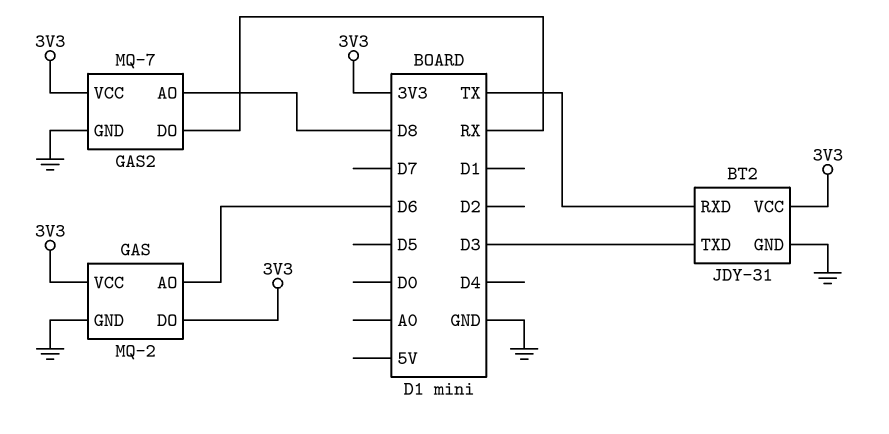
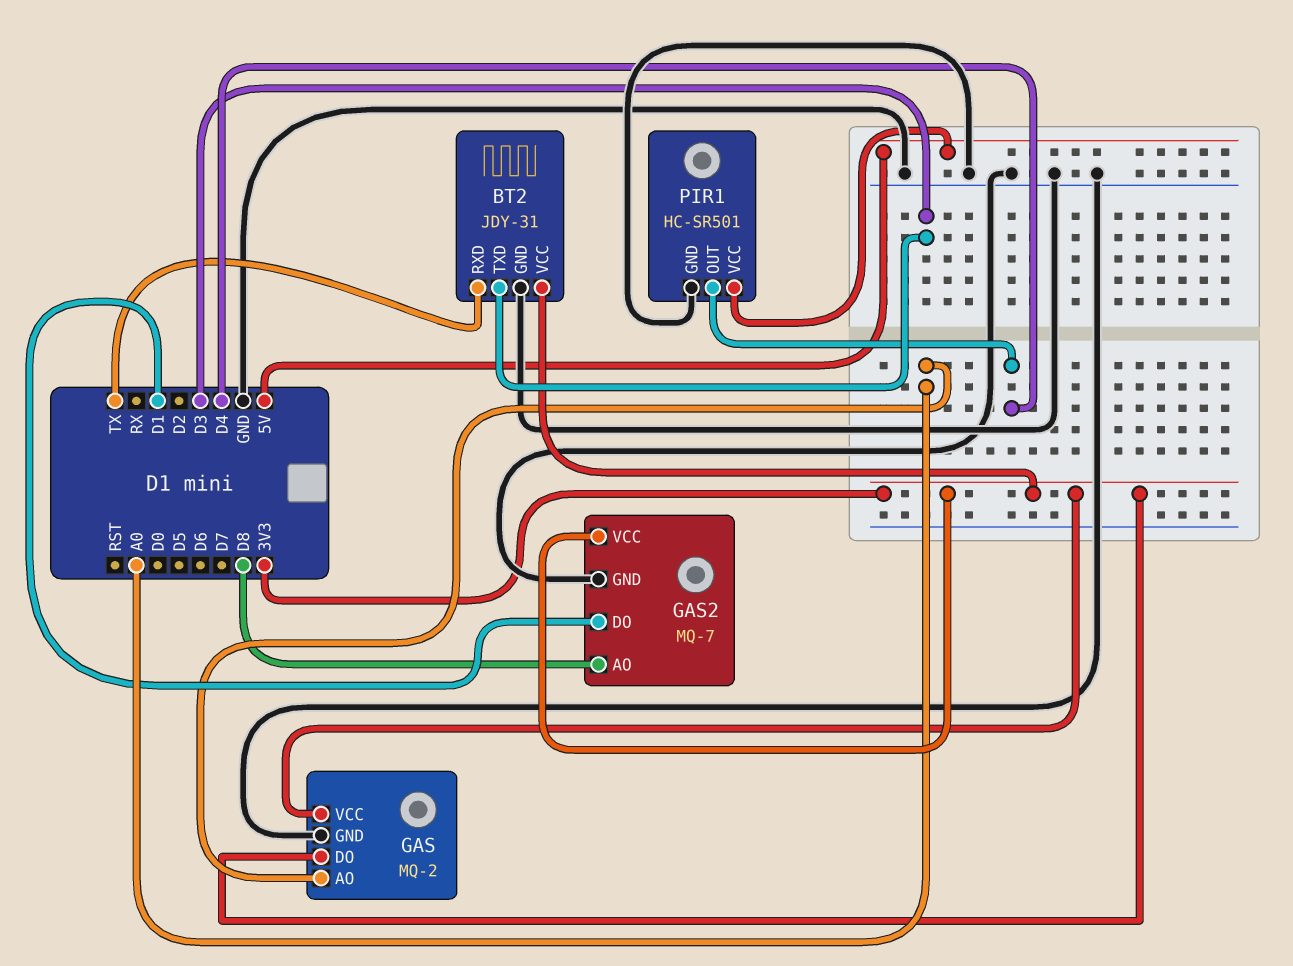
GAS pin AO: D6 -> A0
GAS2 pin DO: RX -> D1
PIR1: none -> HC-SR501
PIR1 pin GND: none -> GND
PIR1 pin OUT: none -> D4
PIR1 pin VCC: none -> 5V

